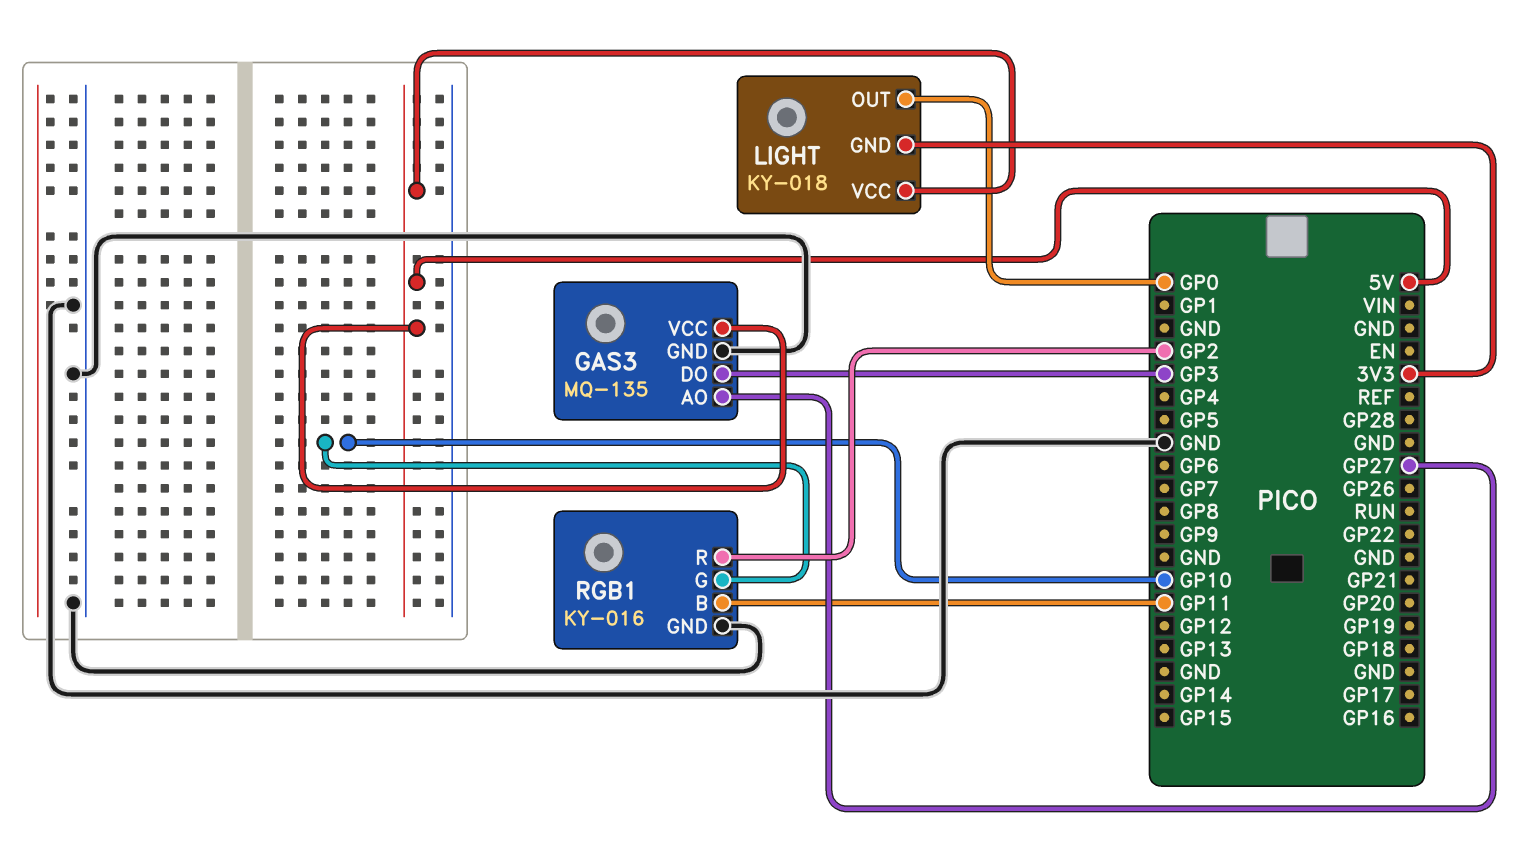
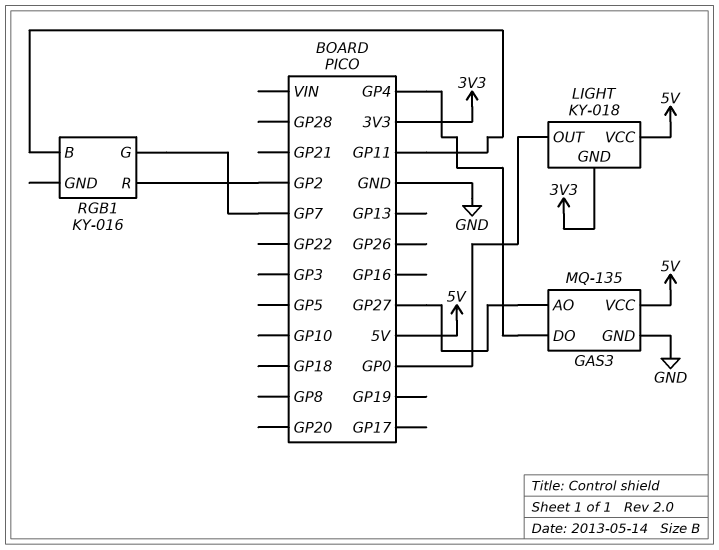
GAS3 pin DO: GP3 -> GP4
RGB1 pin G: GP10 -> GP7
RGB1 pin GND: GND -> none

